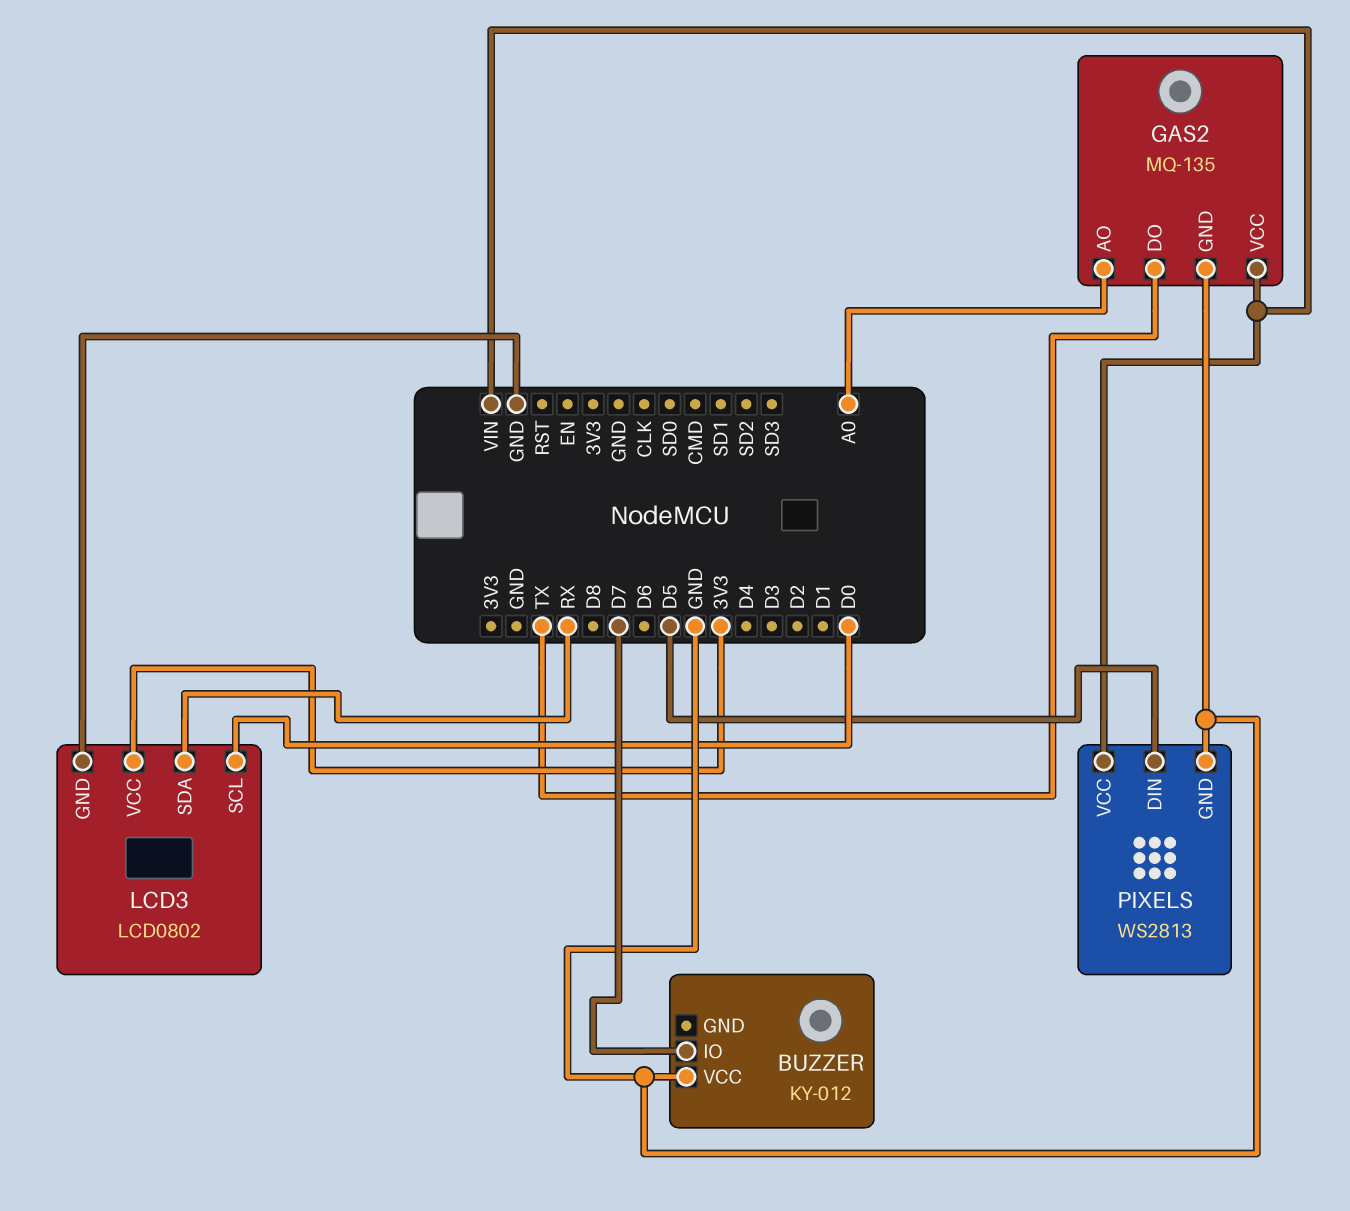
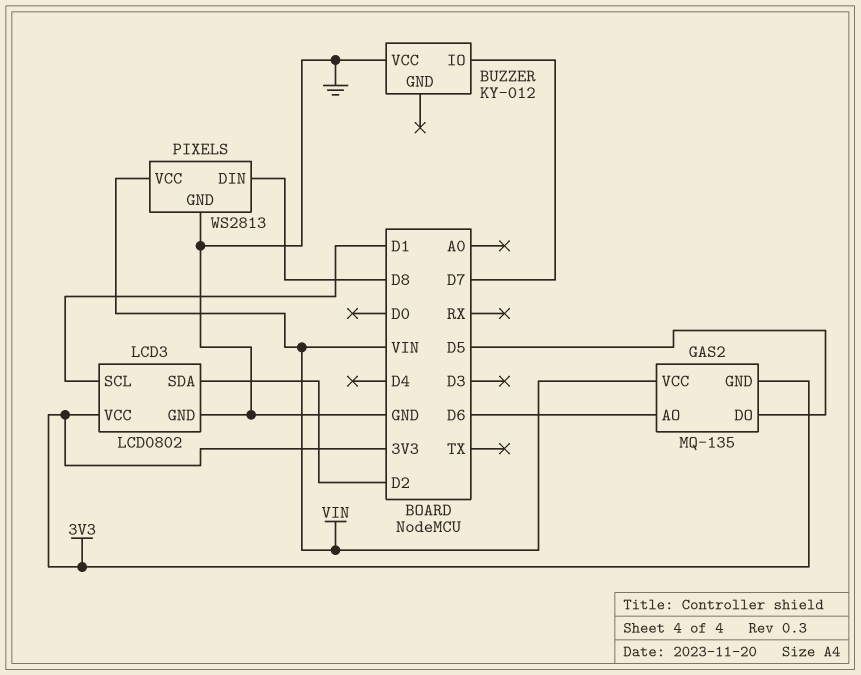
GAS2 pin AO: A0 -> D6
GAS2 pin DO: TX -> D5
GAS2 pin GND: GND -> 3V3
LCD3 pin SCL: D0 -> D1
LCD3 pin SDA: RX -> D2
PIXELS pin DIN: D5 -> D8

